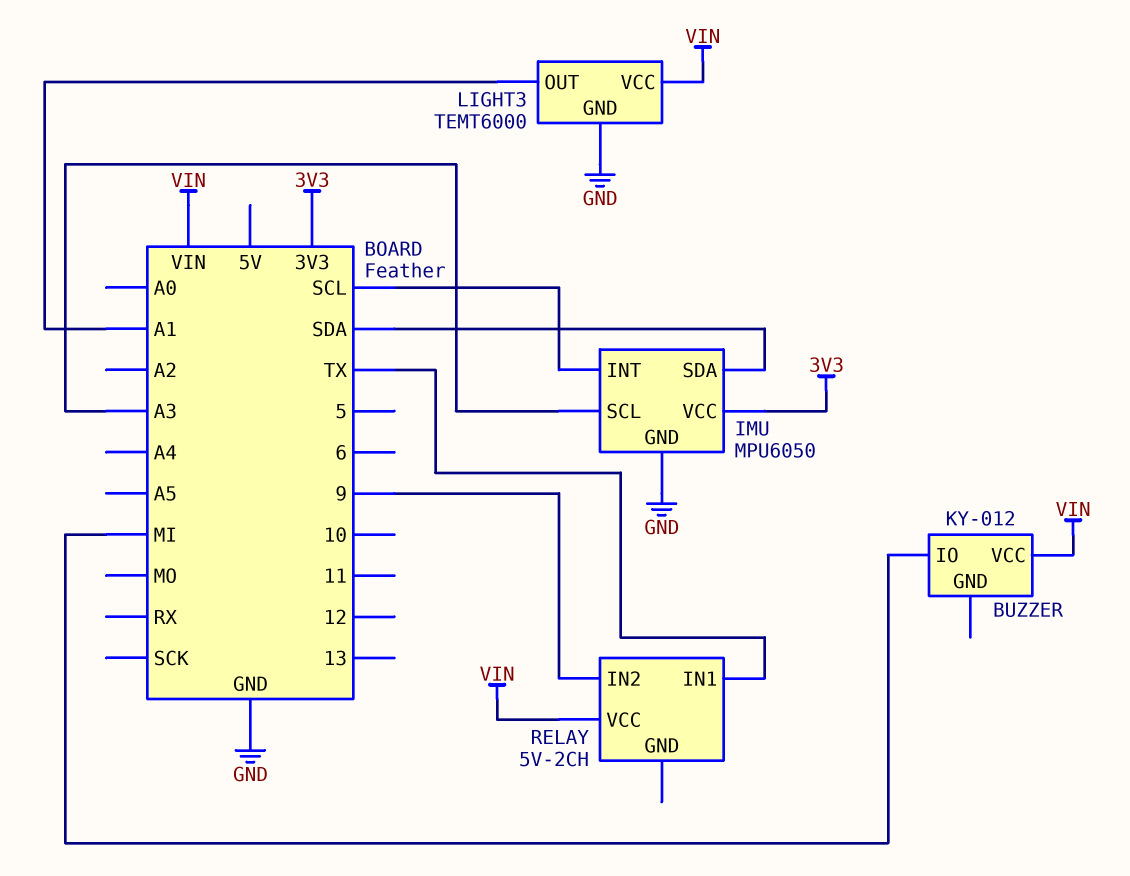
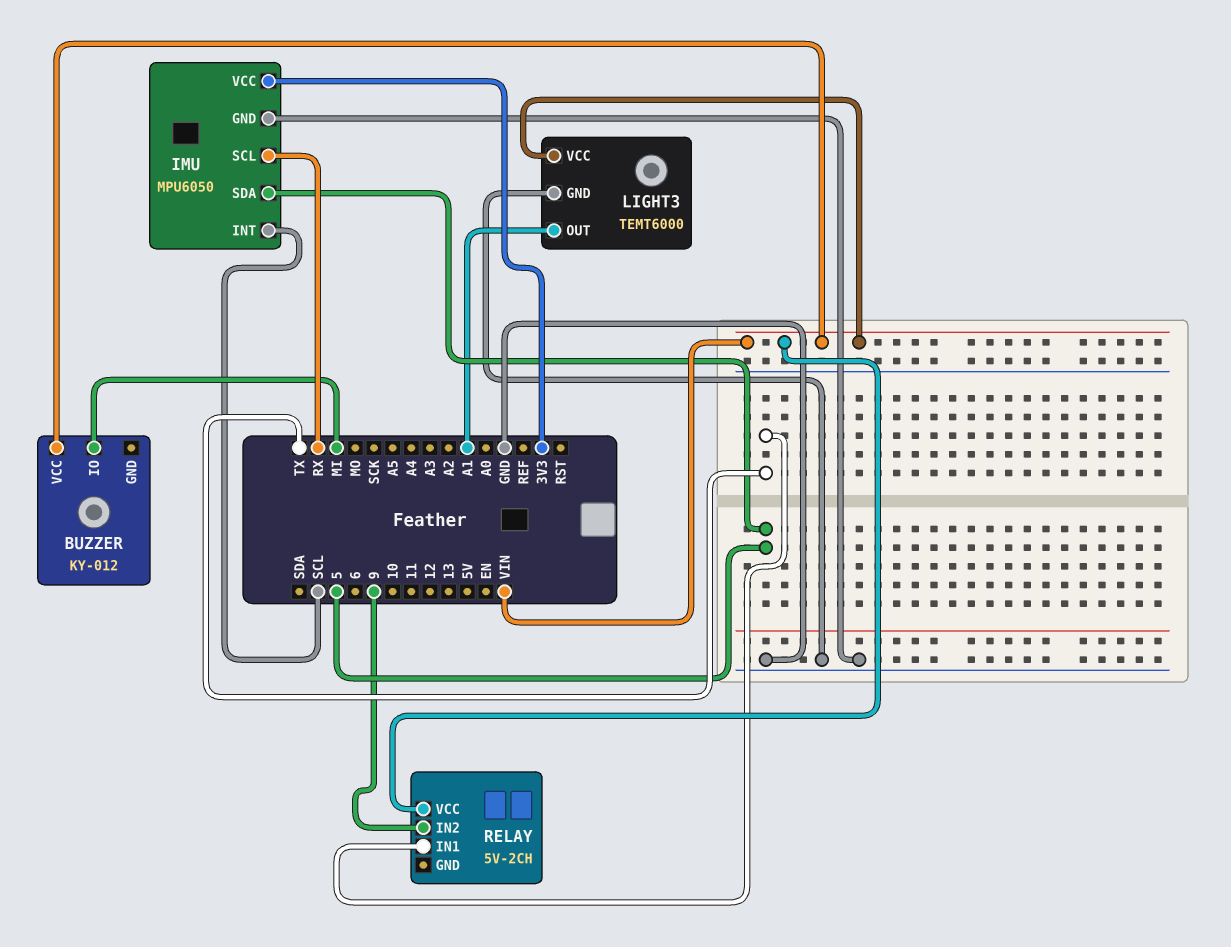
IMU pin SCL: A3 -> RX
IMU pin SDA: SDA -> 5

